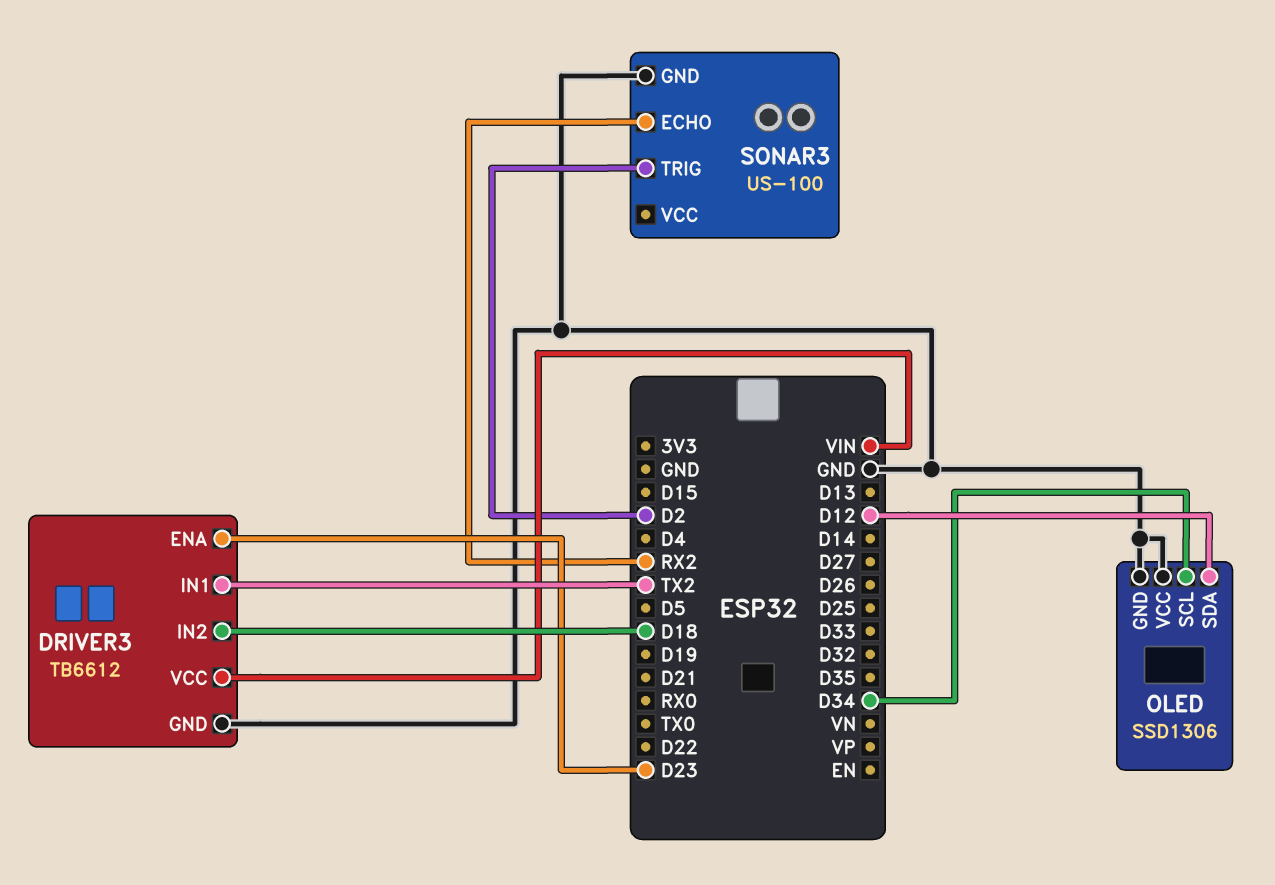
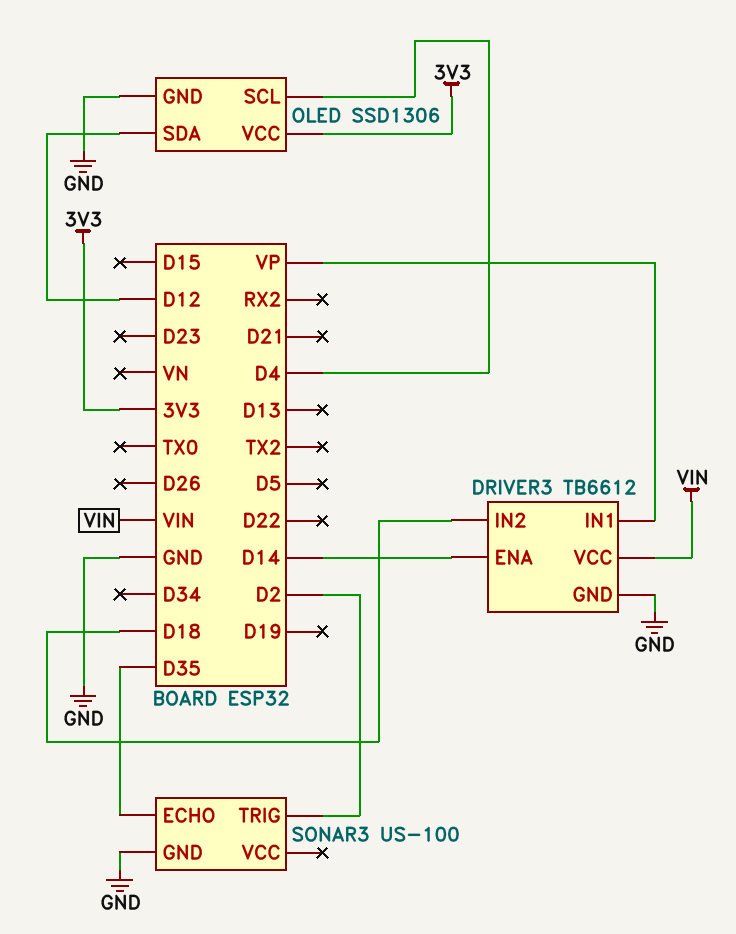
DRIVER3 pin ENA: D23 -> D14
DRIVER3 pin IN1: TX2 -> VP
OLED pin SCL: D34 -> D4
OLED pin VCC: GND -> 3V3
SONAR3 pin ECHO: RX2 -> D35

